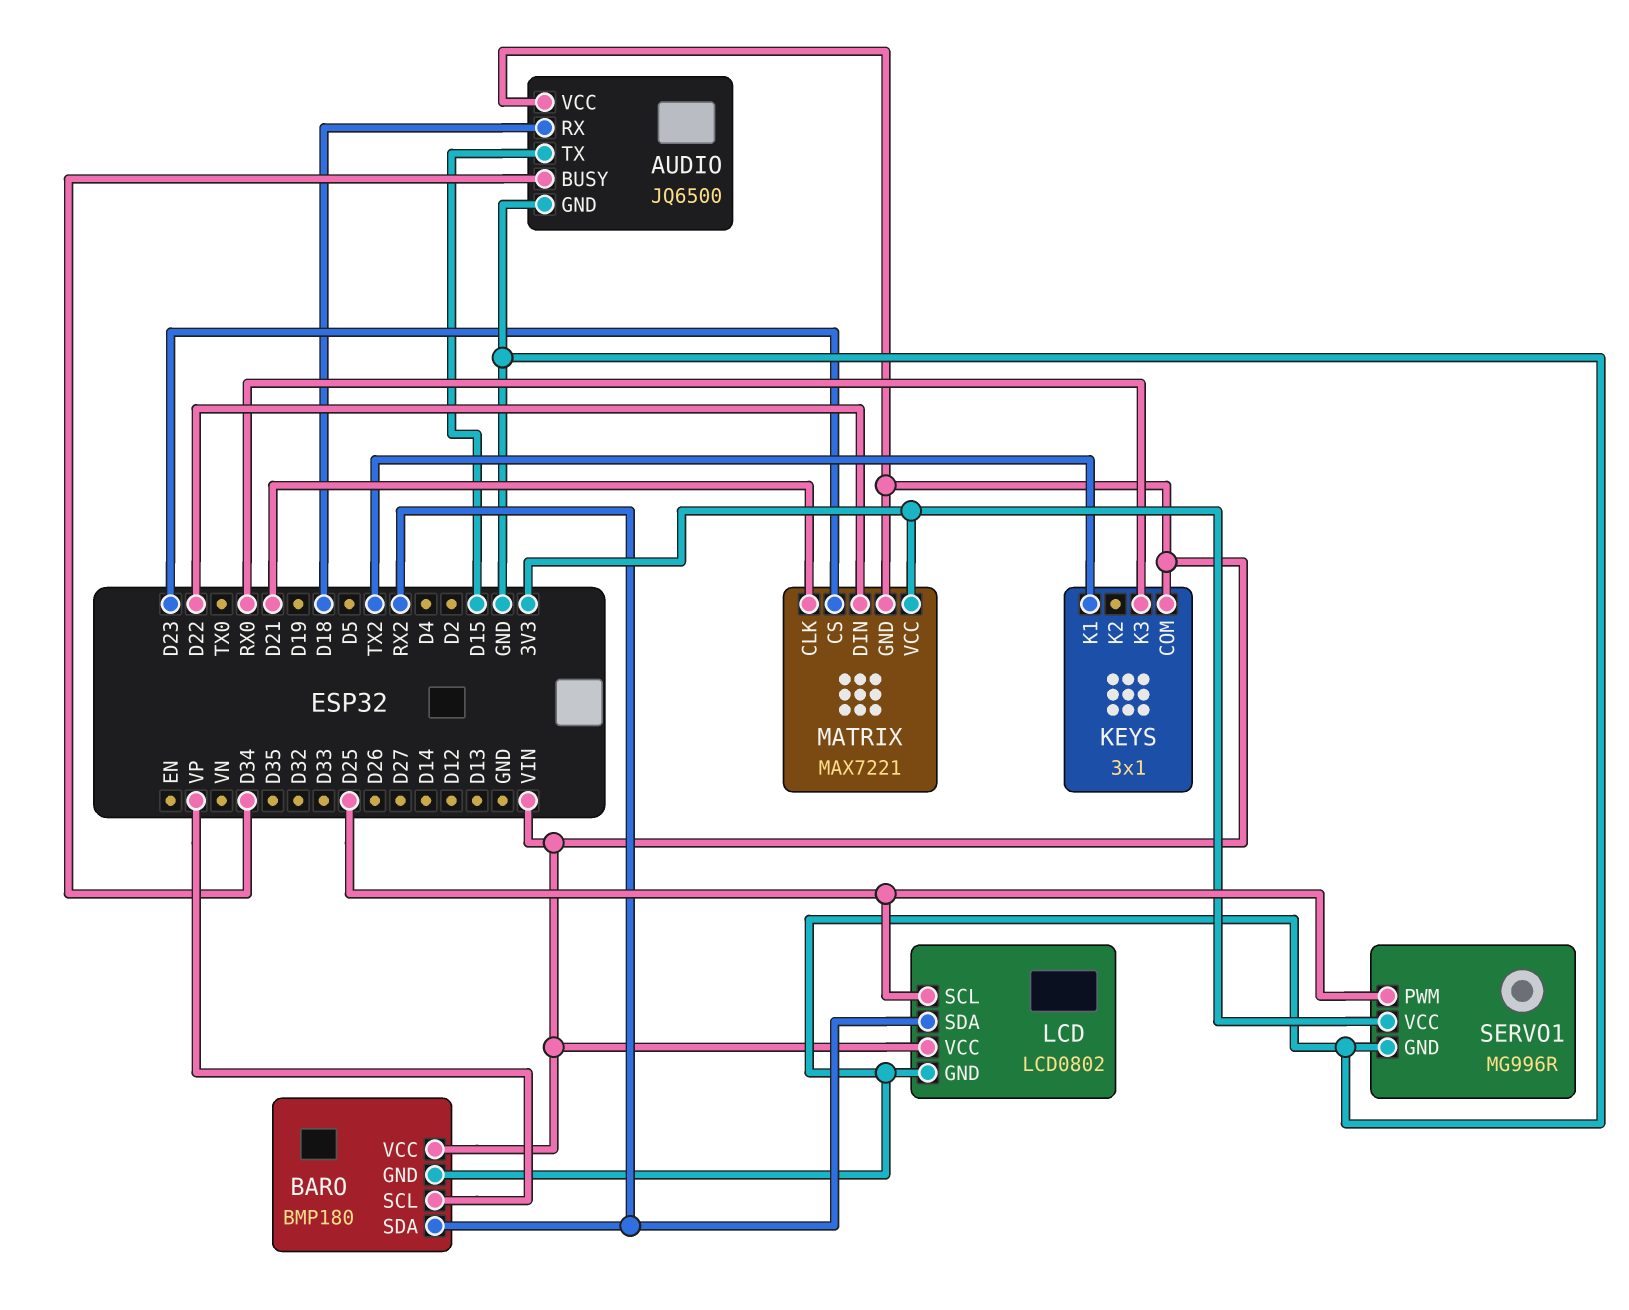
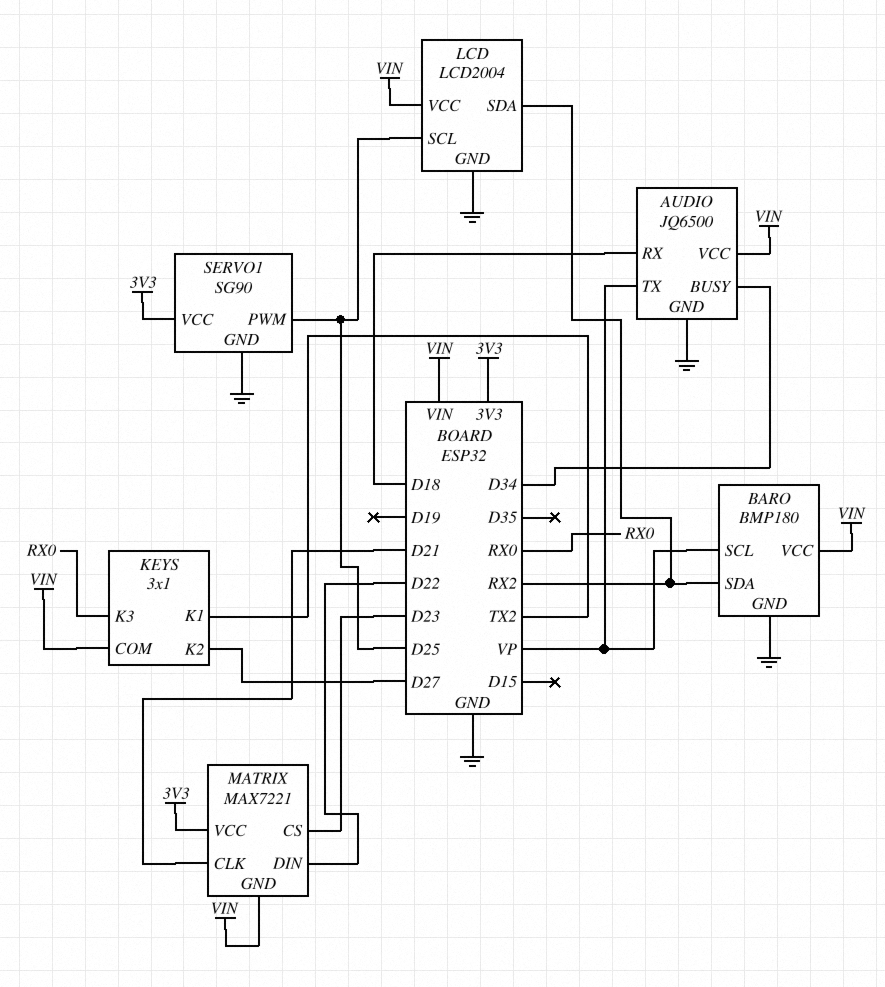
AUDIO pin TX: D15 -> VP
KEYS pin K2: none -> D27
LCD: LCD0802 -> LCD2004
SERVO1: MG996R -> SG90

